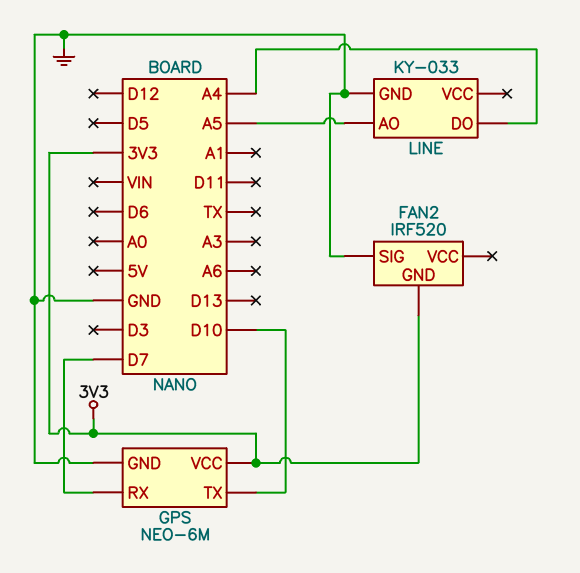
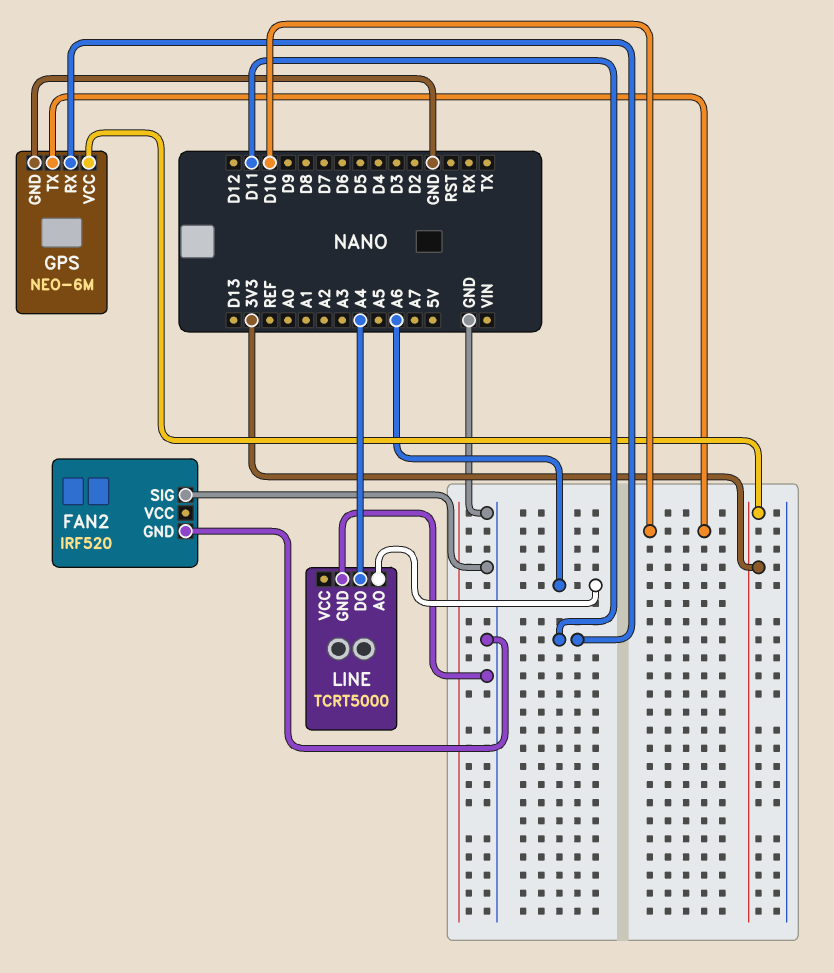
FAN2 pin GND: 3V3 -> GND
GPS pin RX: D7 -> D11
LINE: KY-033 -> TCRT5000
LINE pin AO: A5 -> A6

